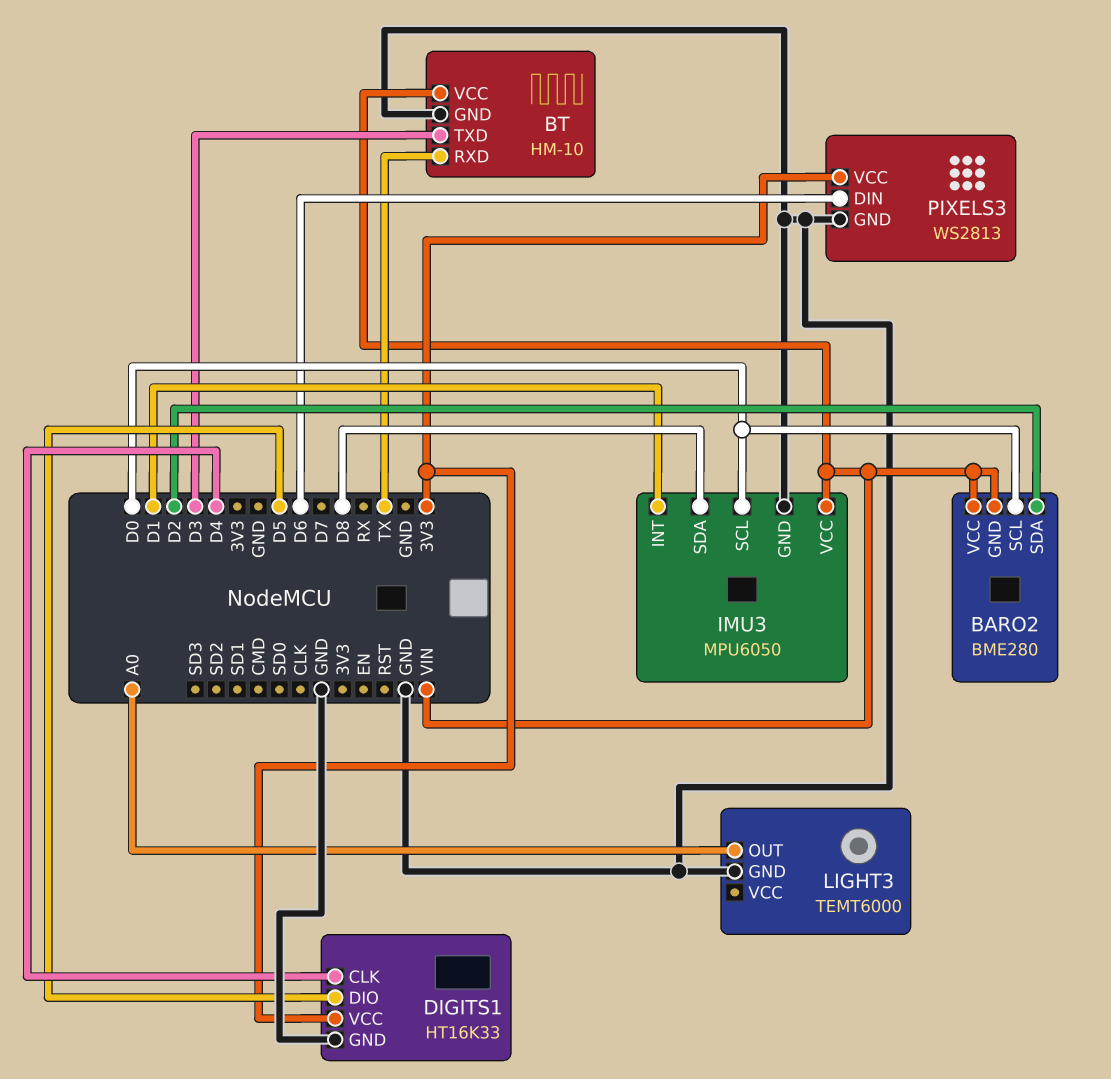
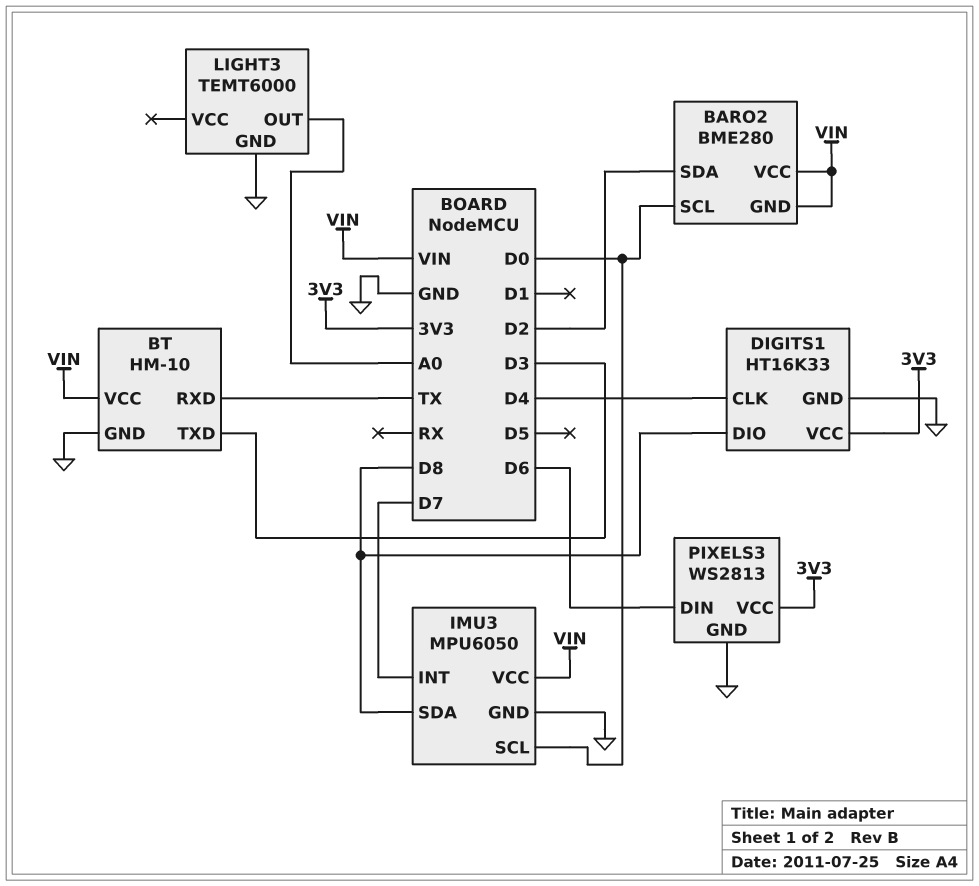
DIGITS1 pin DIO: D5 -> D8
IMU3 pin INT: D1 -> D7

